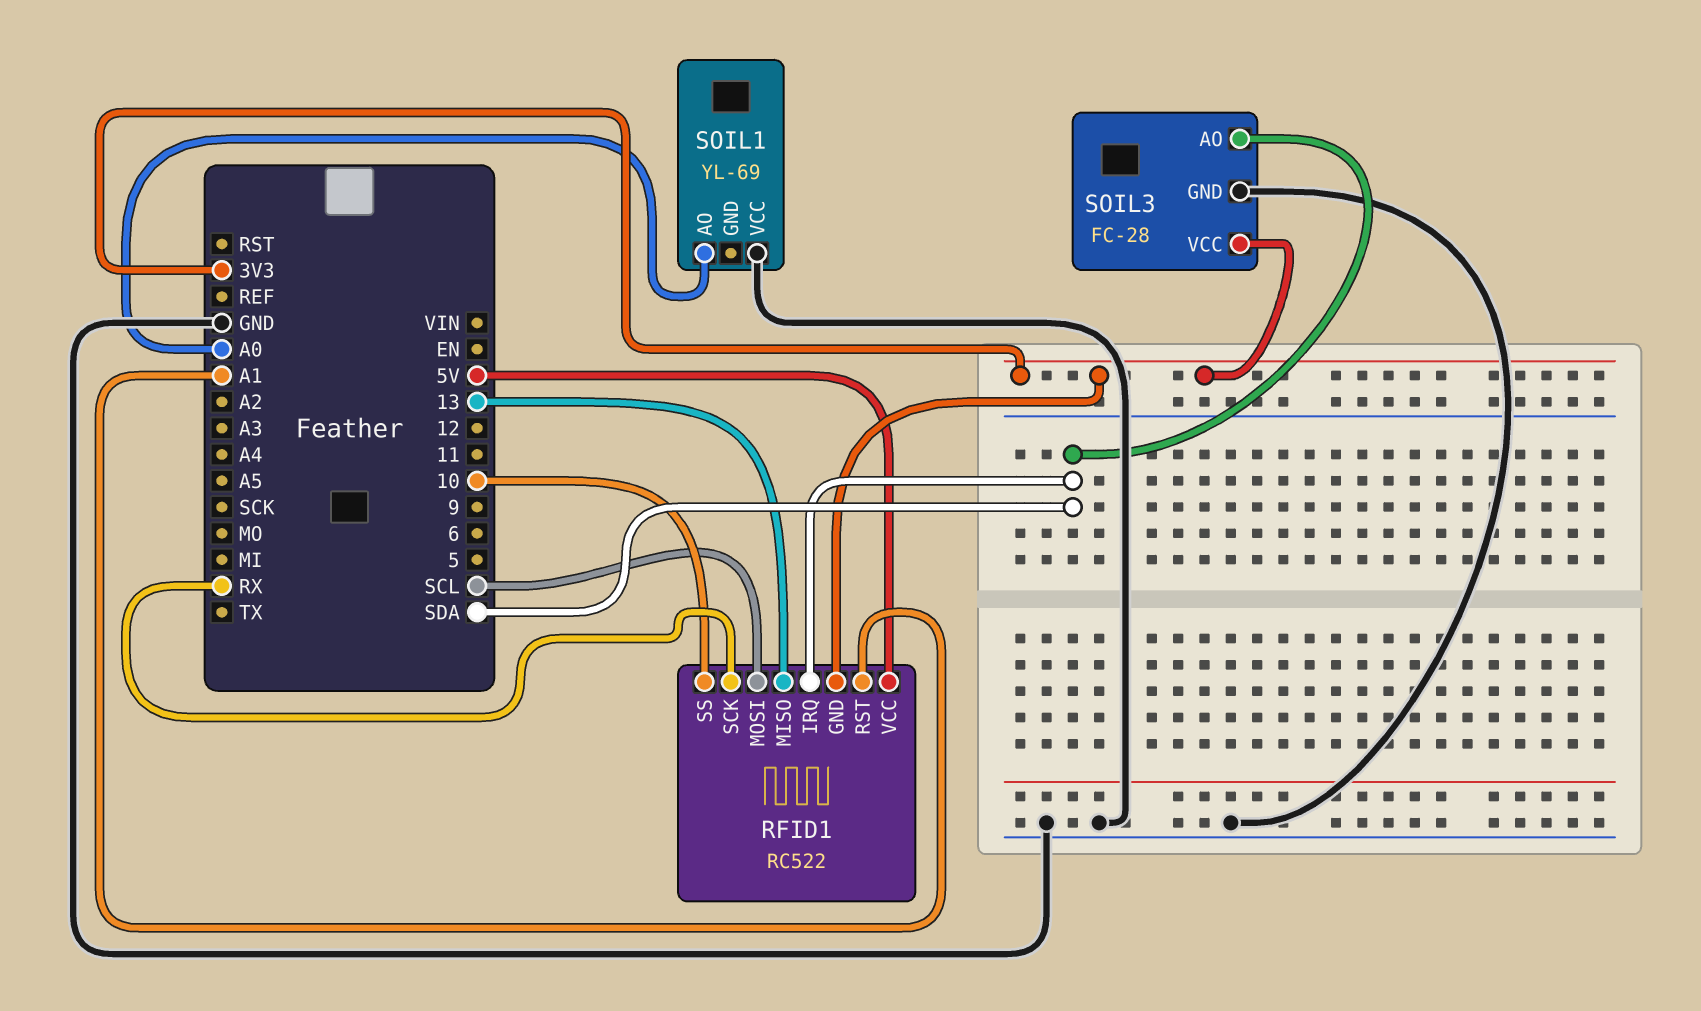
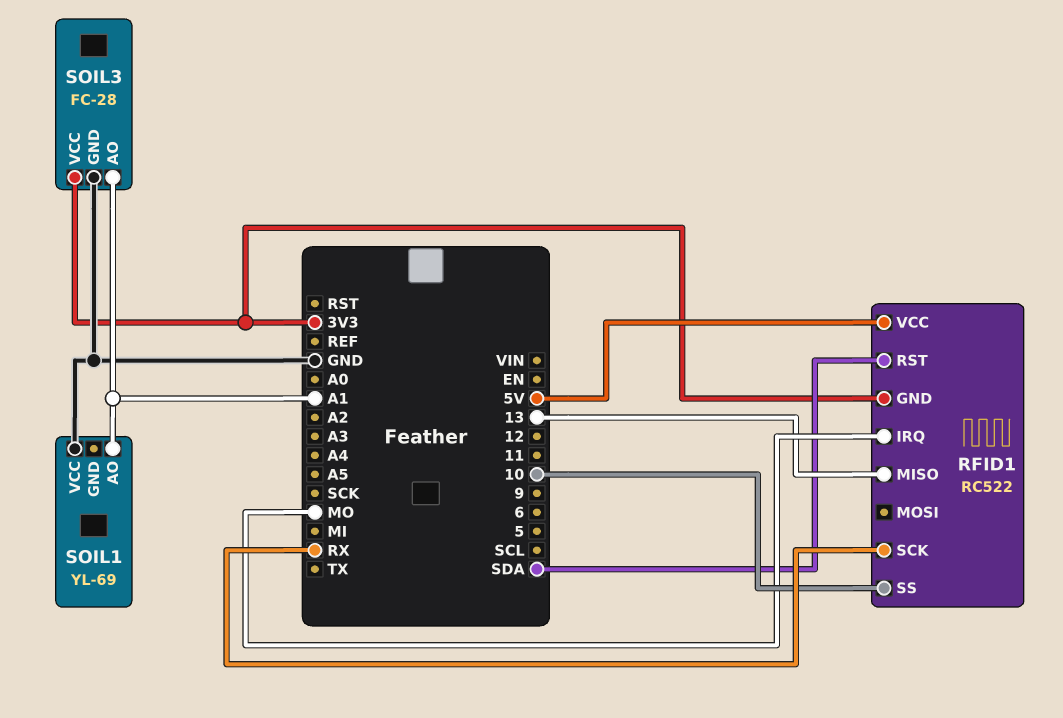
RFID1 pin IRQ: SDA -> MO
RFID1 pin MOSI: SCL -> none
RFID1 pin RST: A1 -> SDA
SOIL1 pin AO: A0 -> A1
SOIL3 pin AO: SDA -> A1

